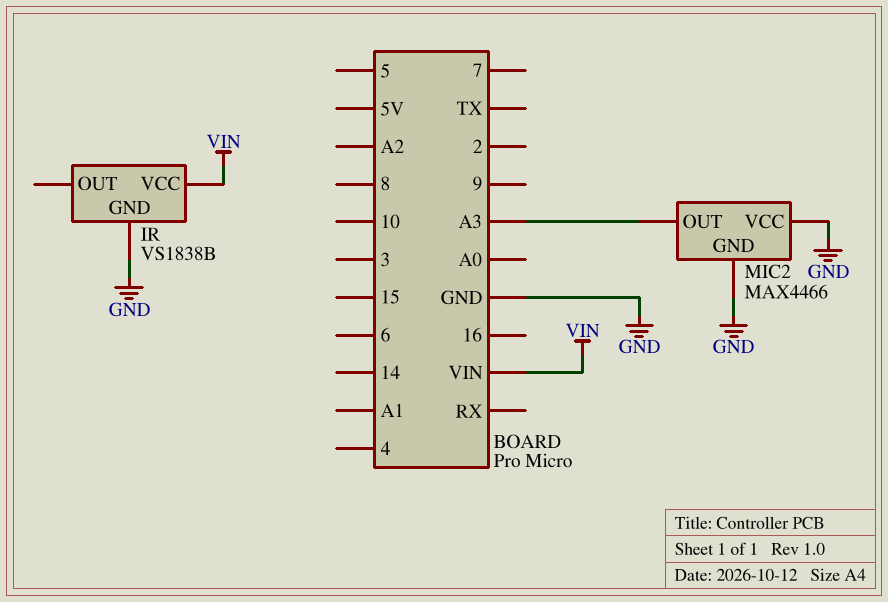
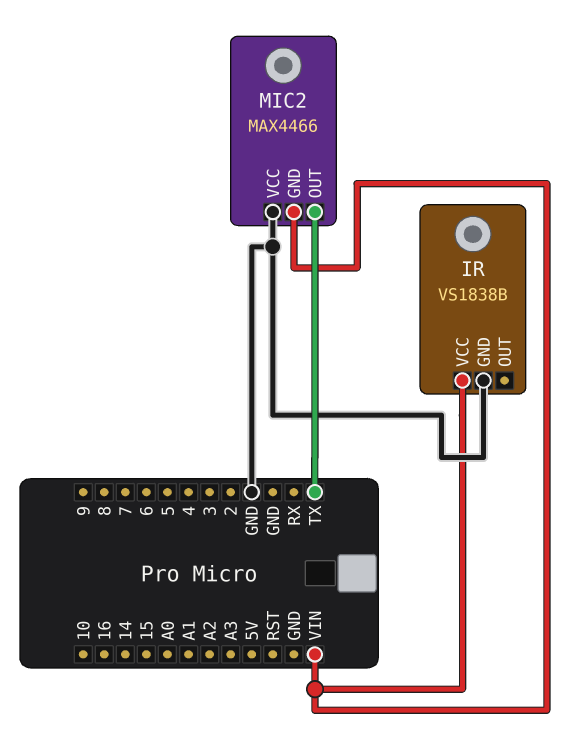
MIC2 pin GND: GND -> VIN
MIC2 pin OUT: A3 -> TX

